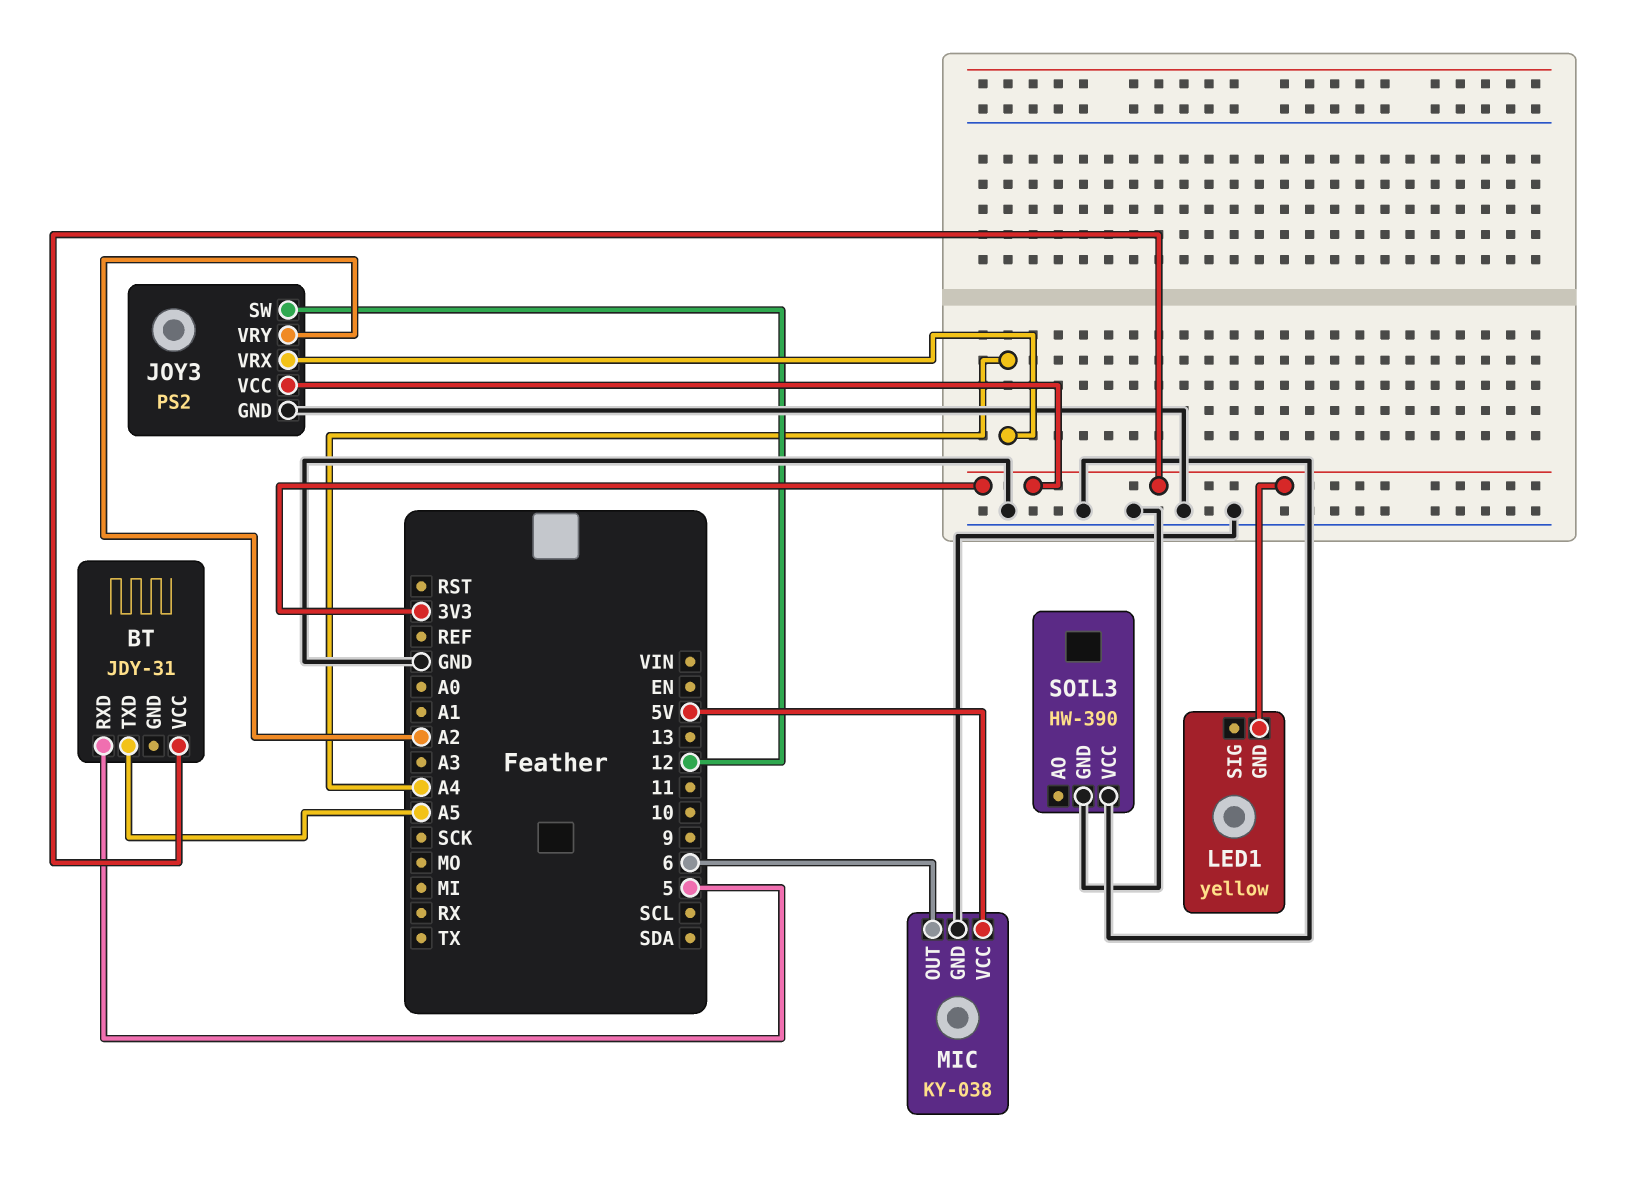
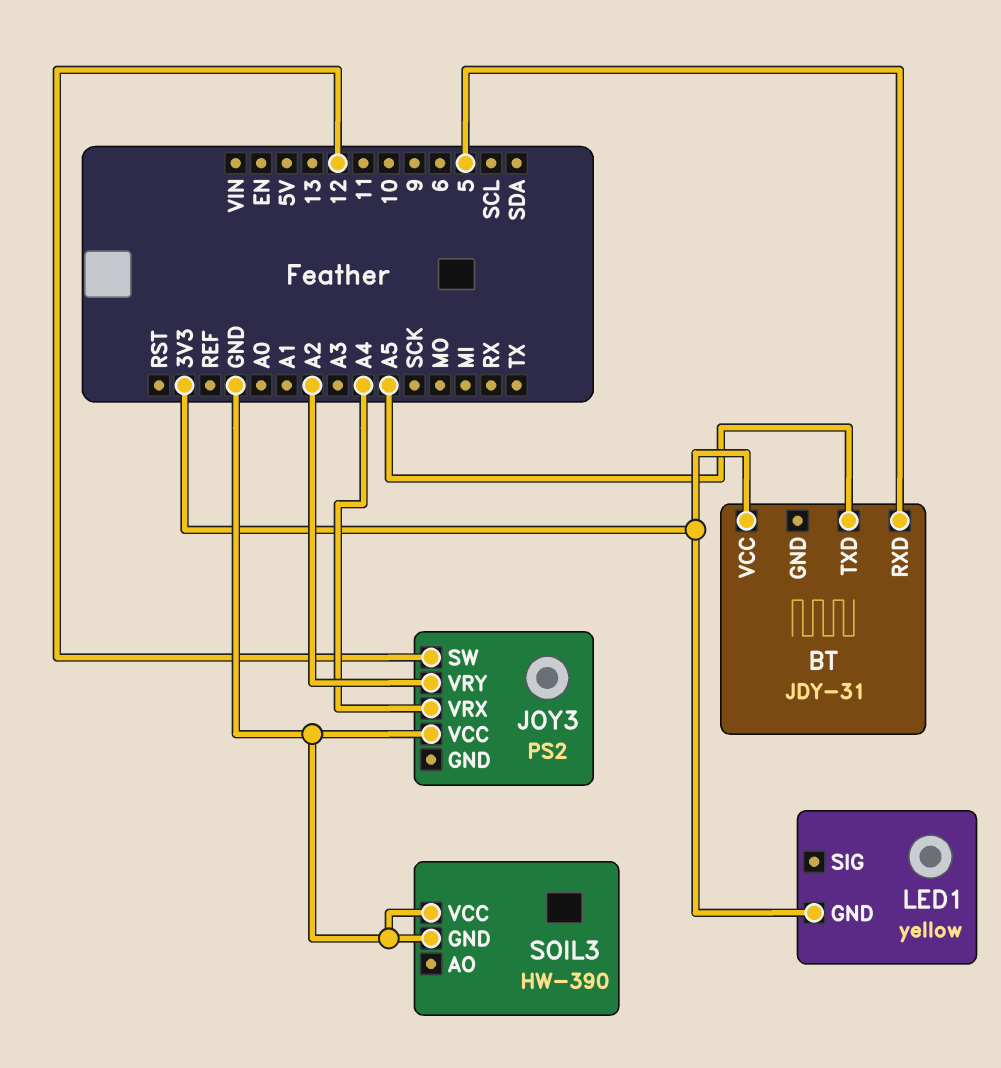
JOY3 pin GND: GND -> none
JOY3 pin VCC: 3V3 -> GND
MIC: KY-038 -> none
MIC pin GND: GND -> none
MIC pin OUT: 6 -> none
MIC pin VCC: 5V -> none

